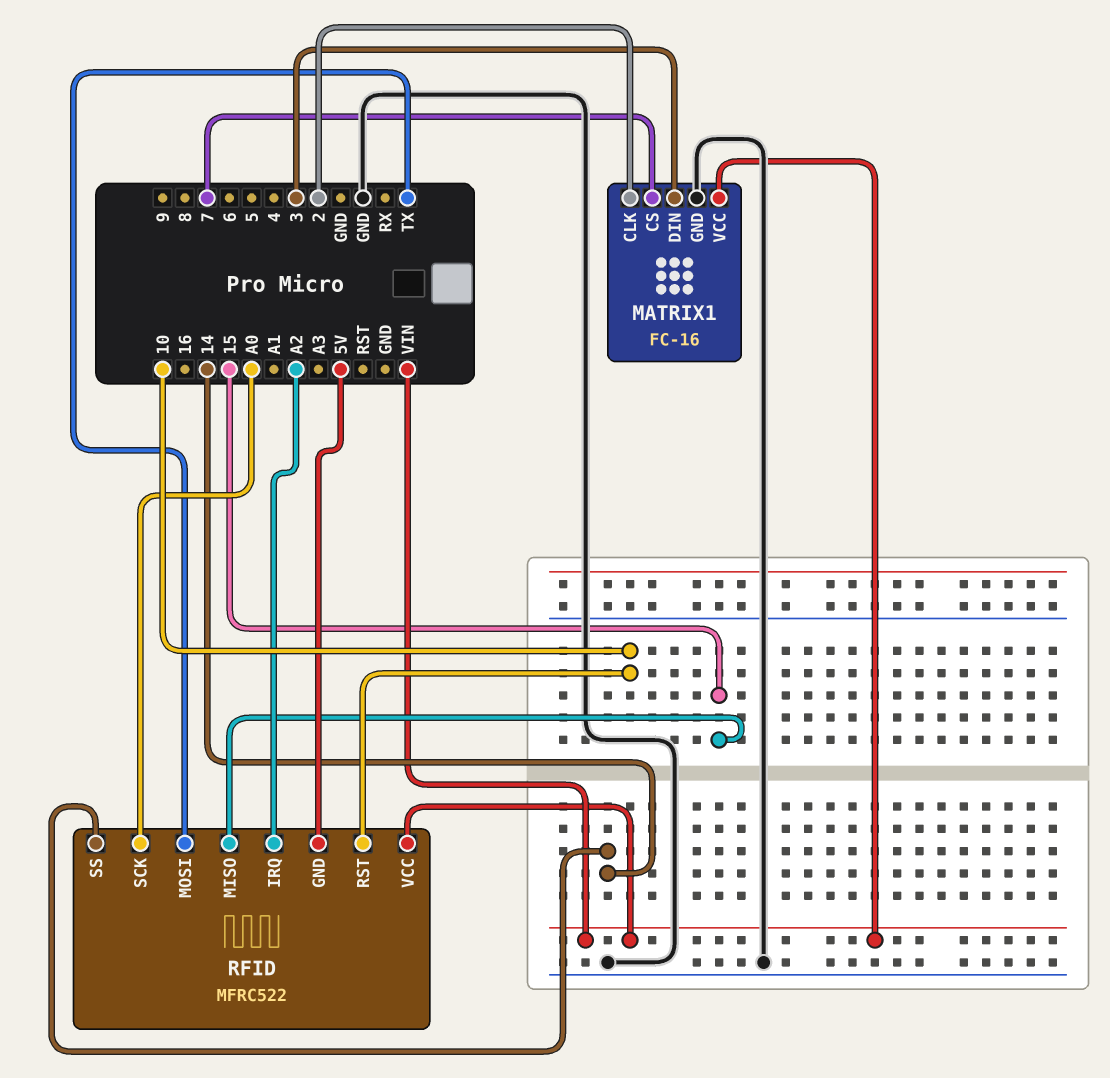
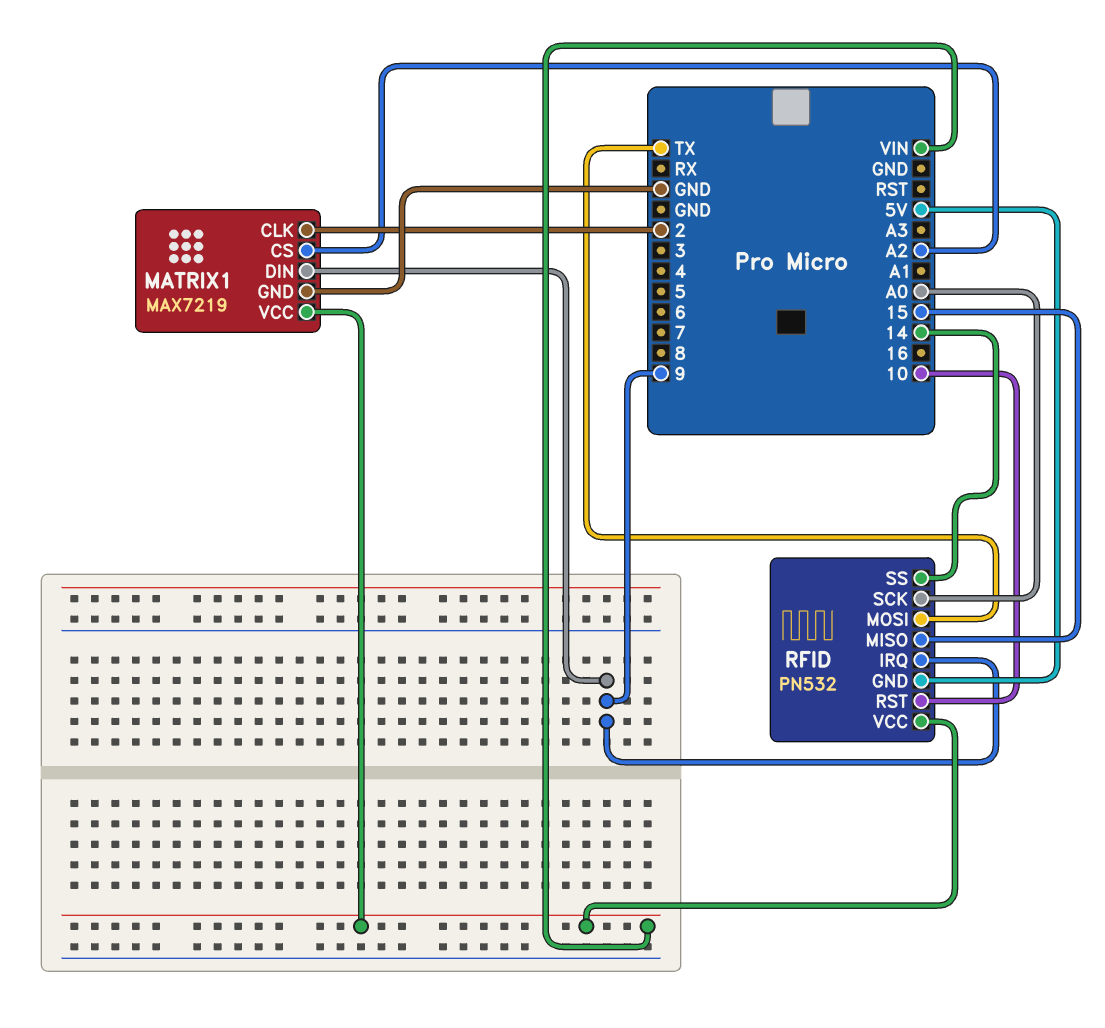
MATRIX1: FC-16 -> MAX7219
MATRIX1 pin CS: 7 -> A2
MATRIX1 pin DIN: 3 -> 9
RFID: MFRC522 -> PN532
RFID pin IRQ: A2 -> 9

